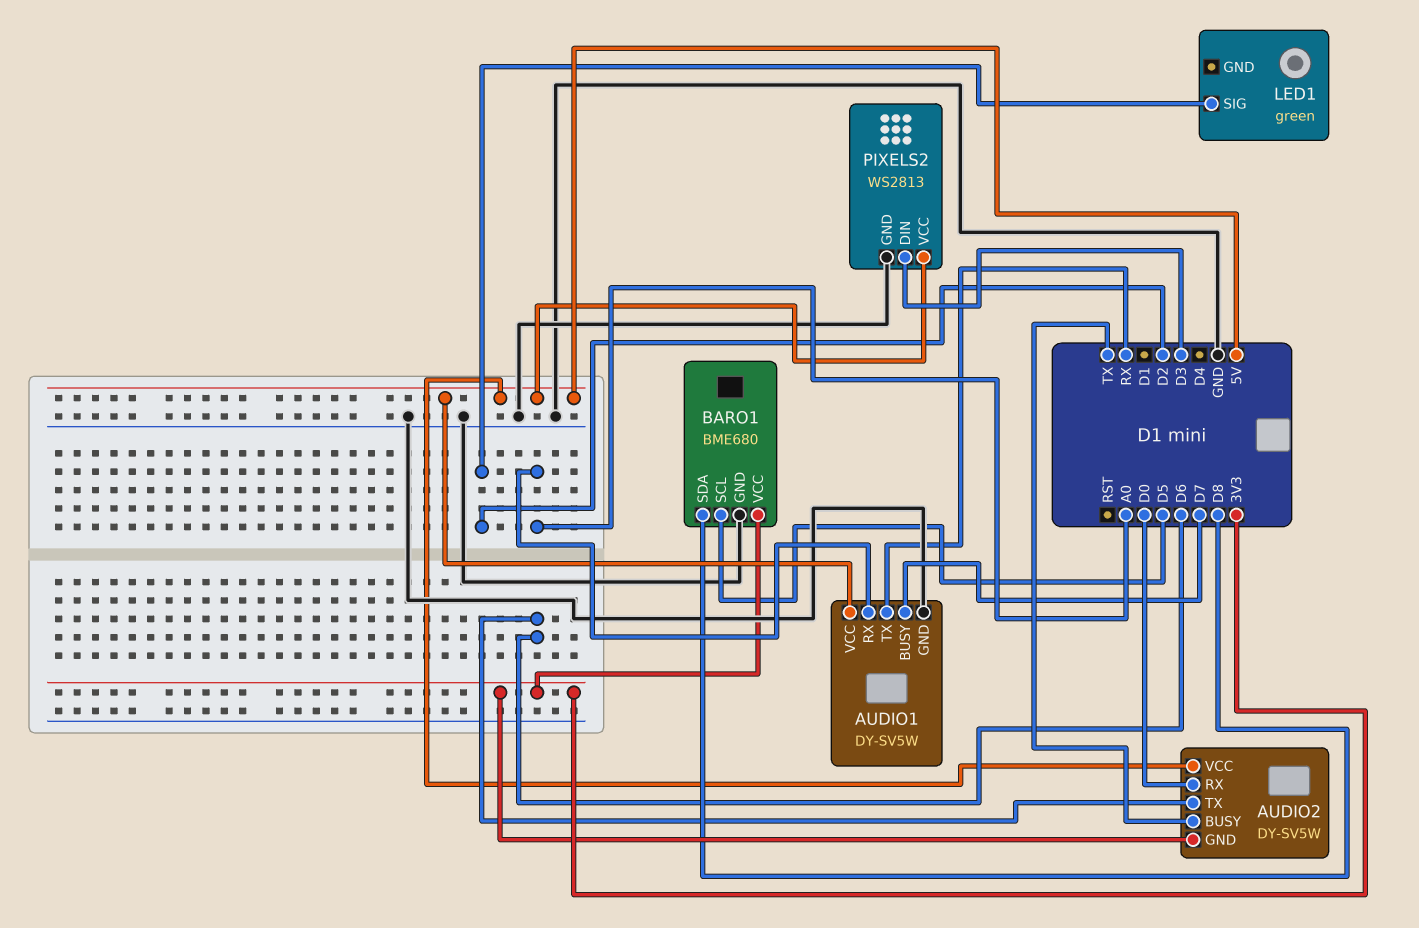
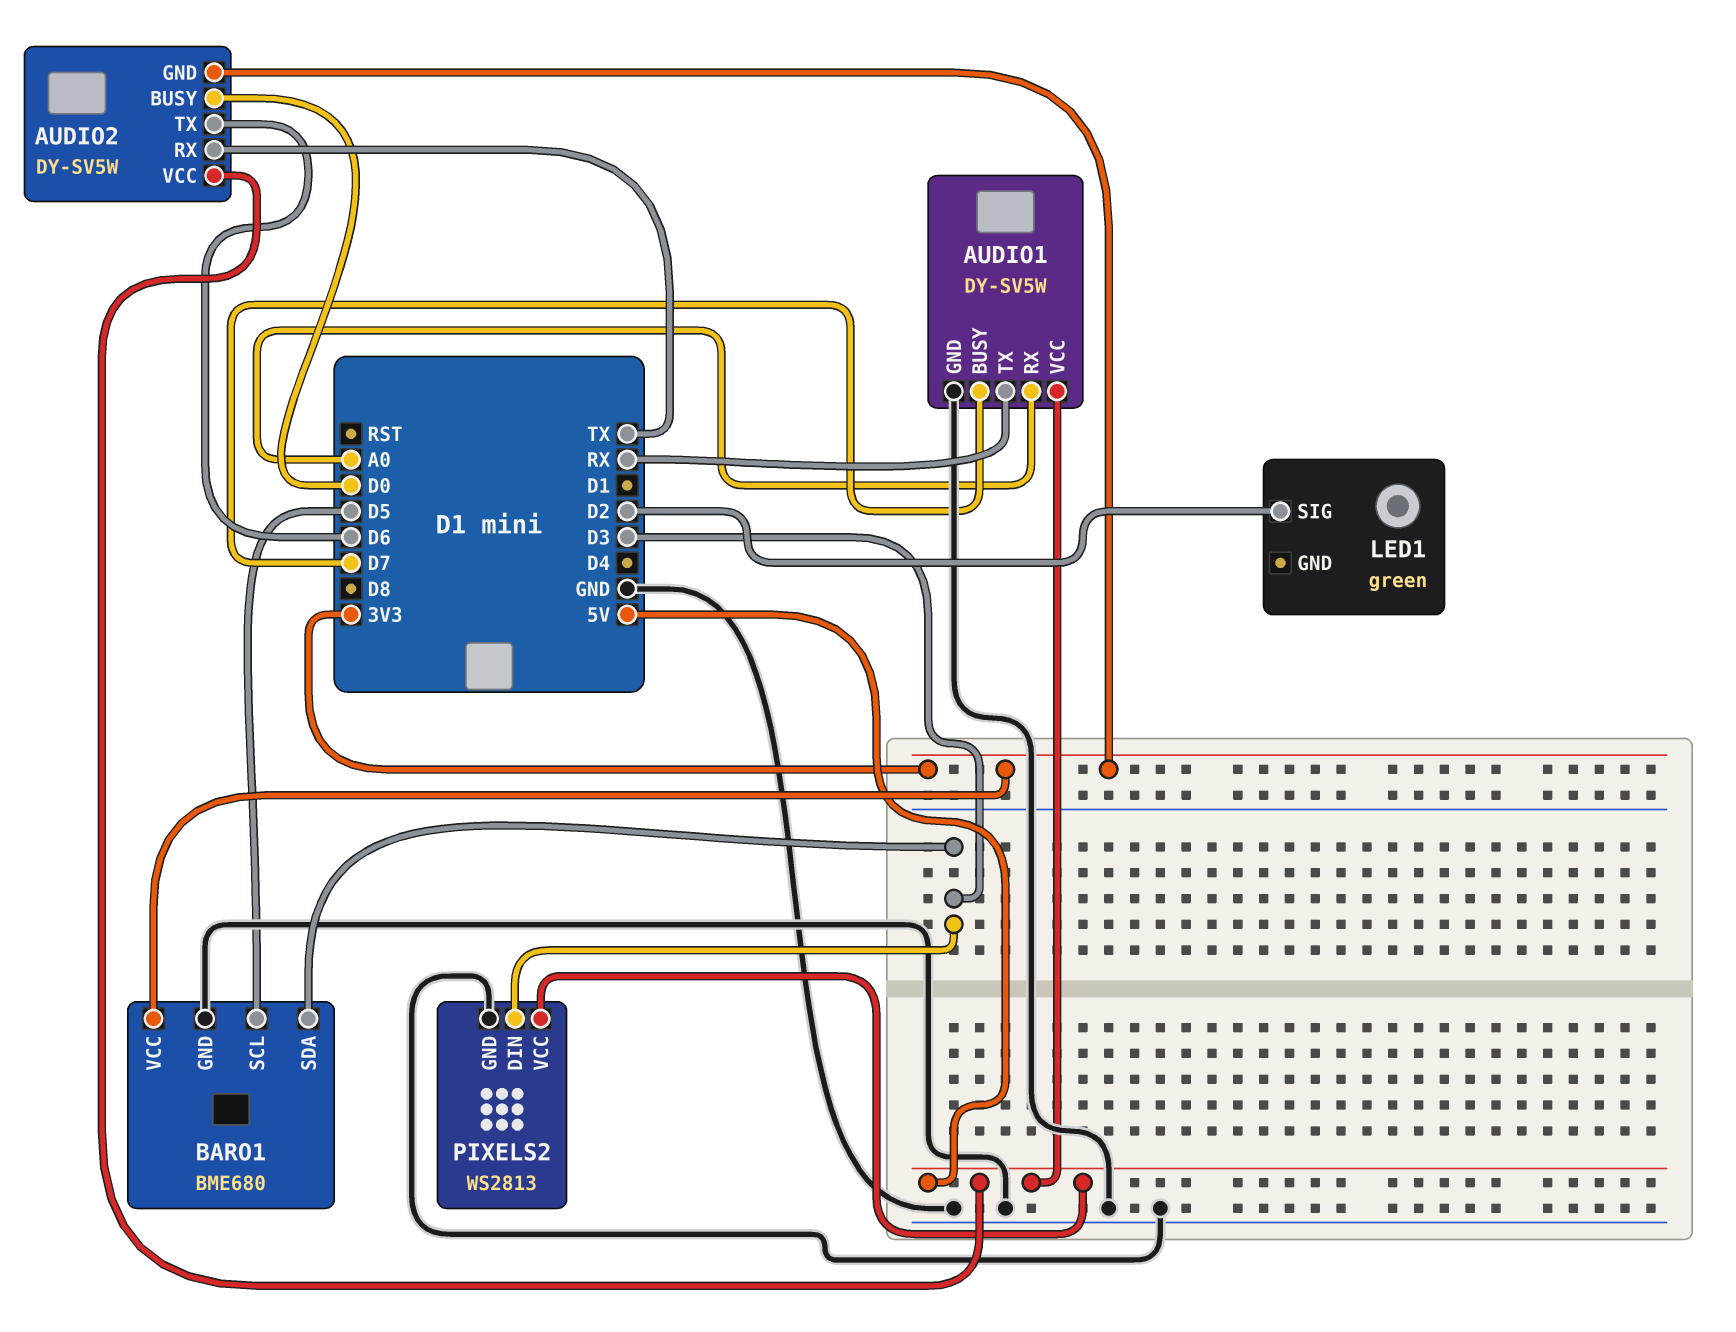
AUDIO2 pin BUSY: TX -> D0
AUDIO2 pin RX: D0 -> TX
BARO1 pin SDA: D8 -> D3

